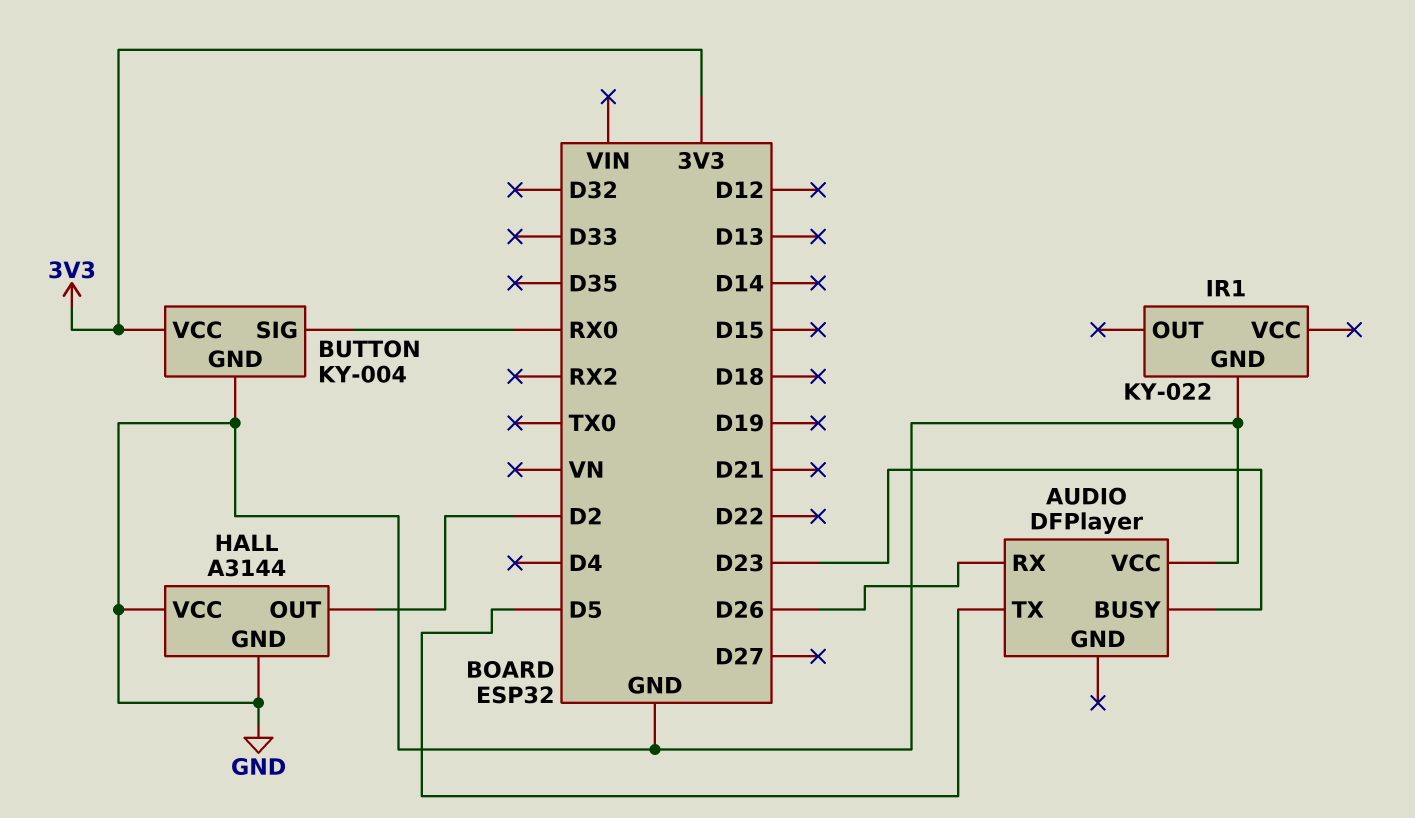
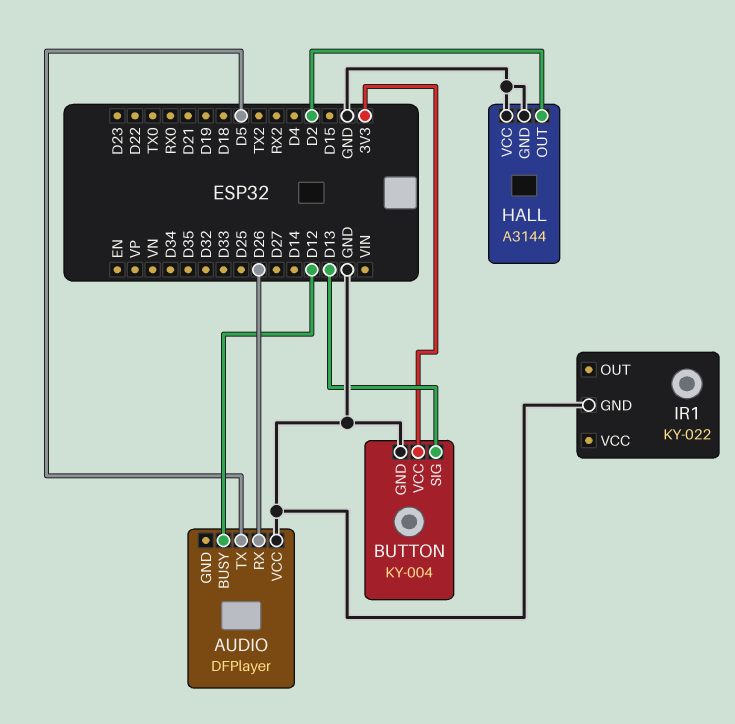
AUDIO pin BUSY: D23 -> D12
BUTTON pin SIG: RX0 -> D13

